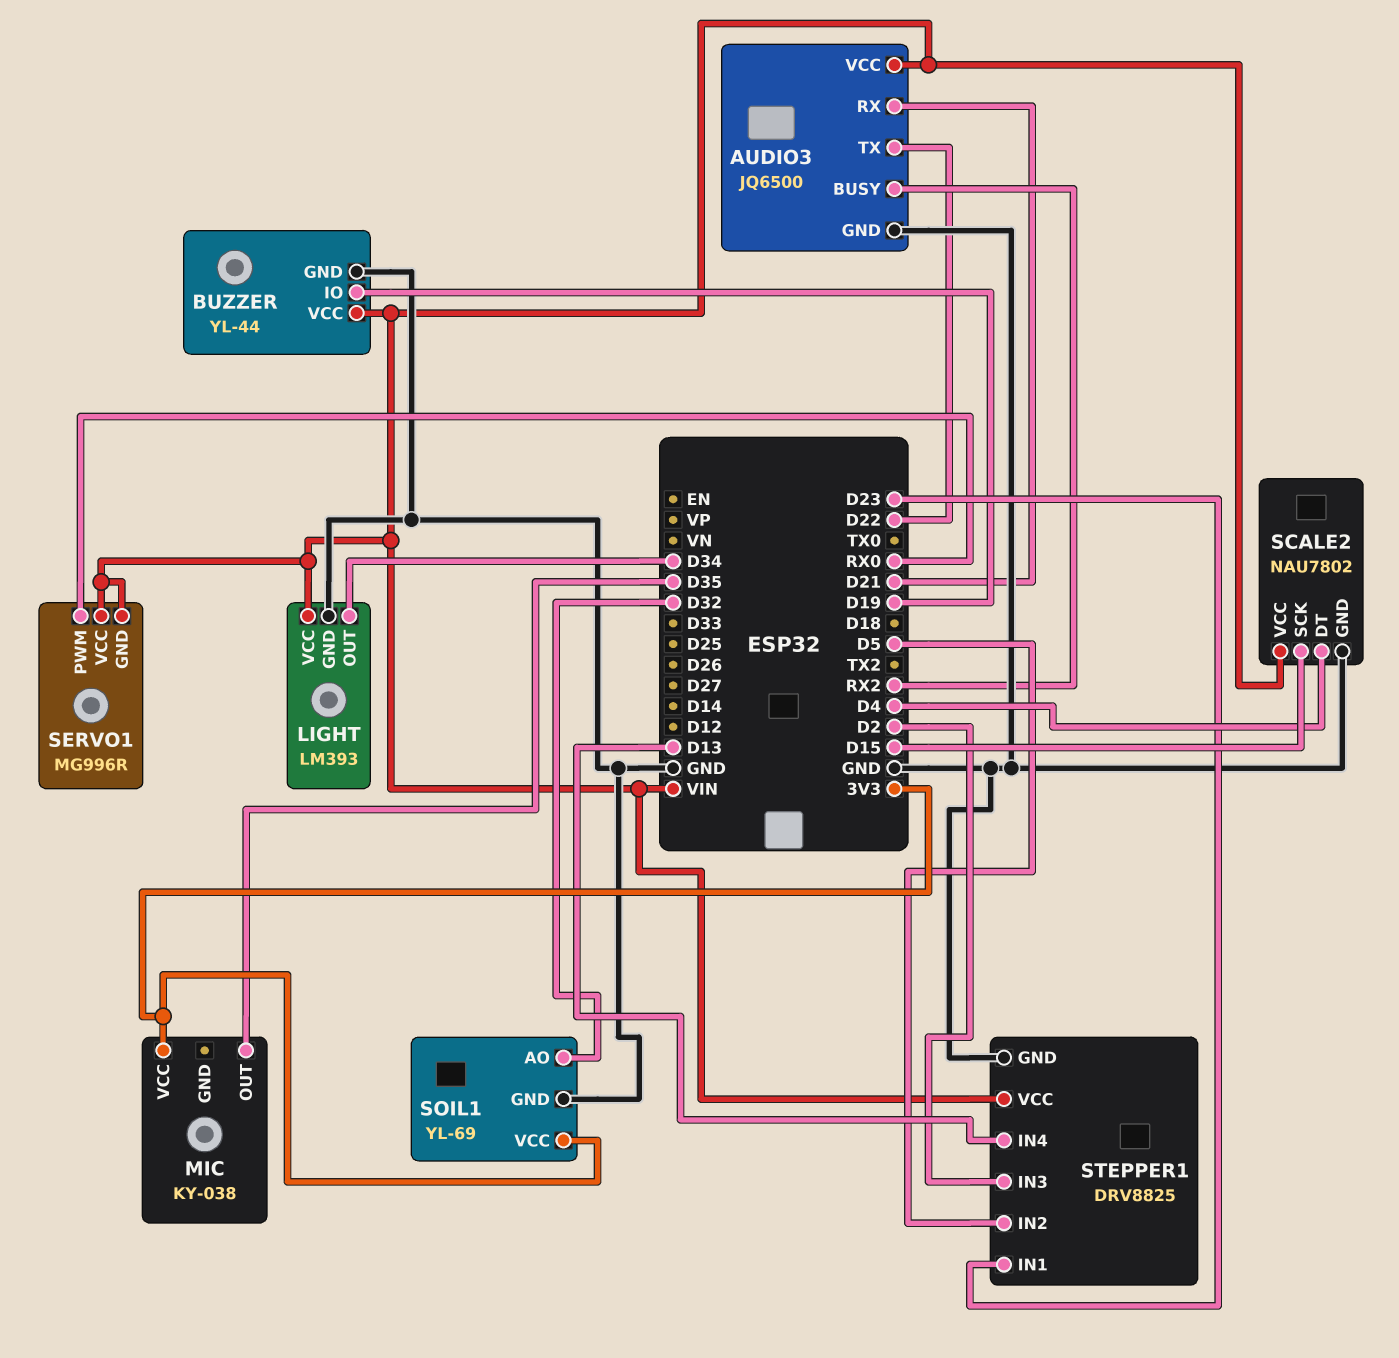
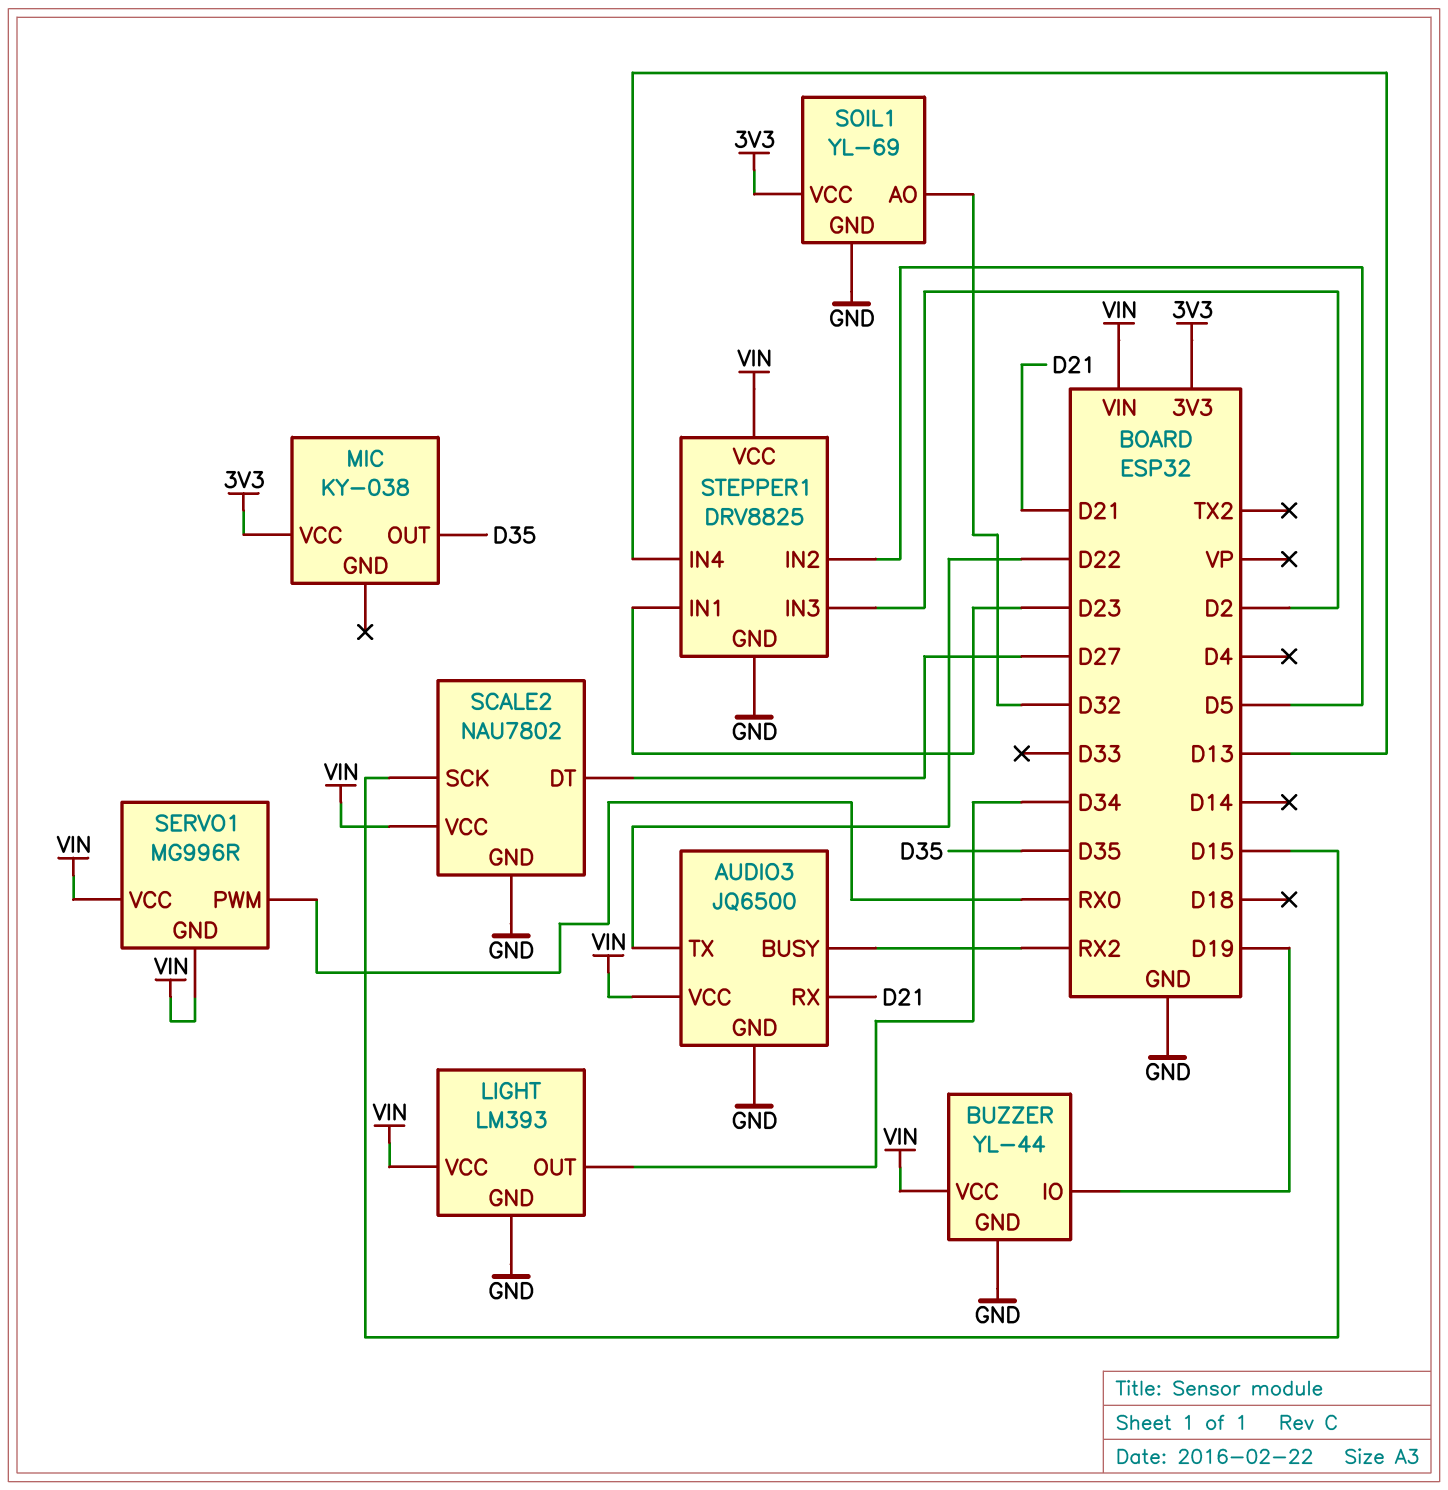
SCALE2 pin DT: D4 -> D27

